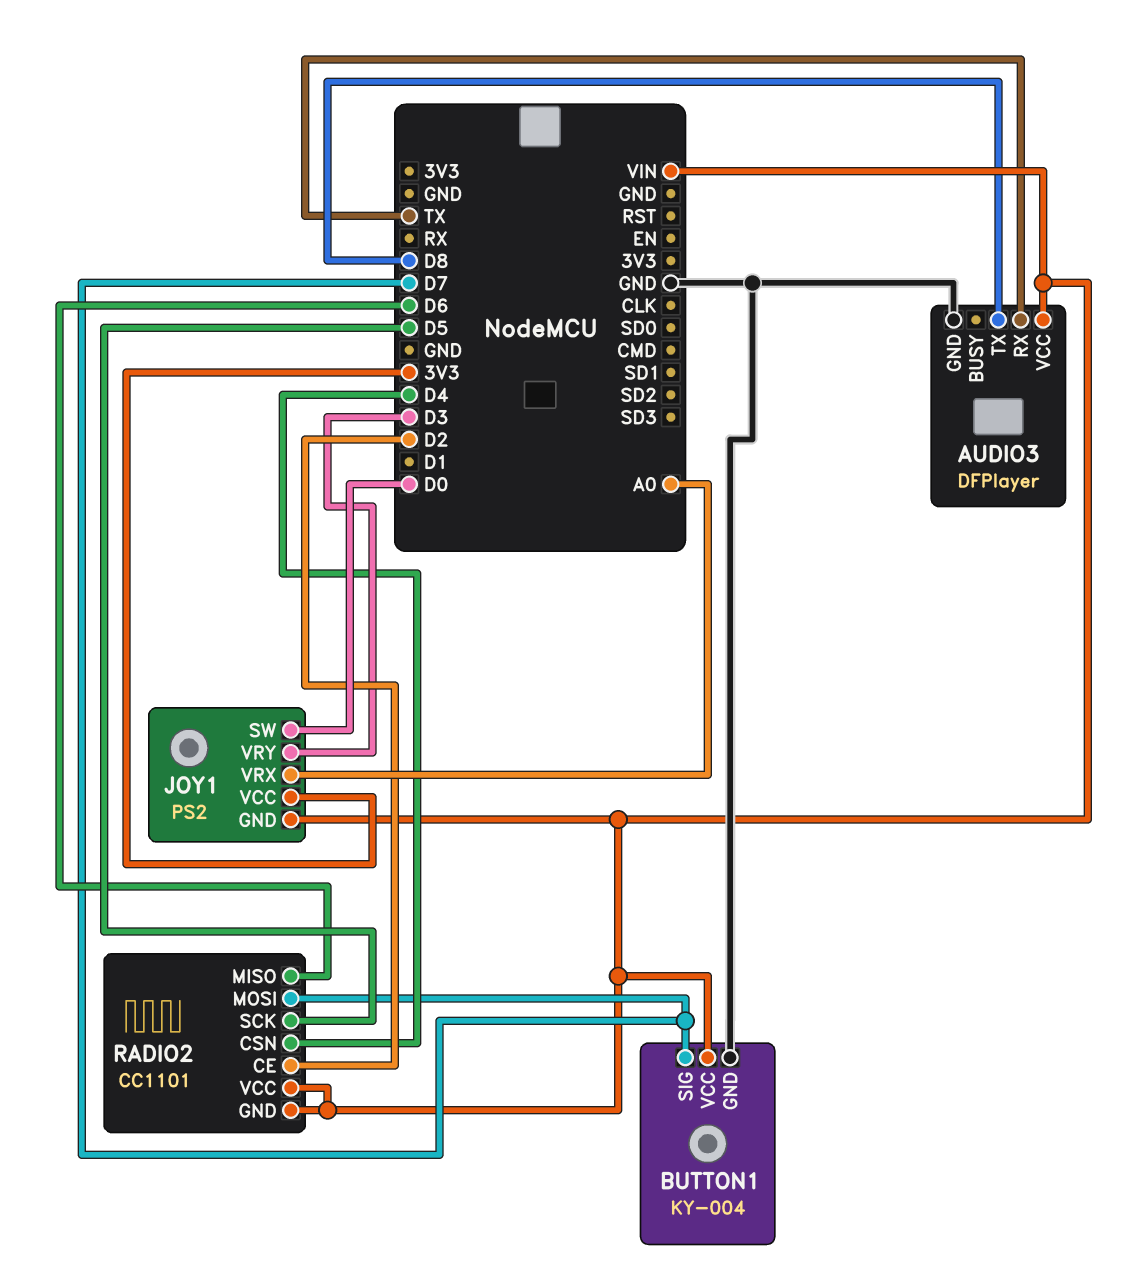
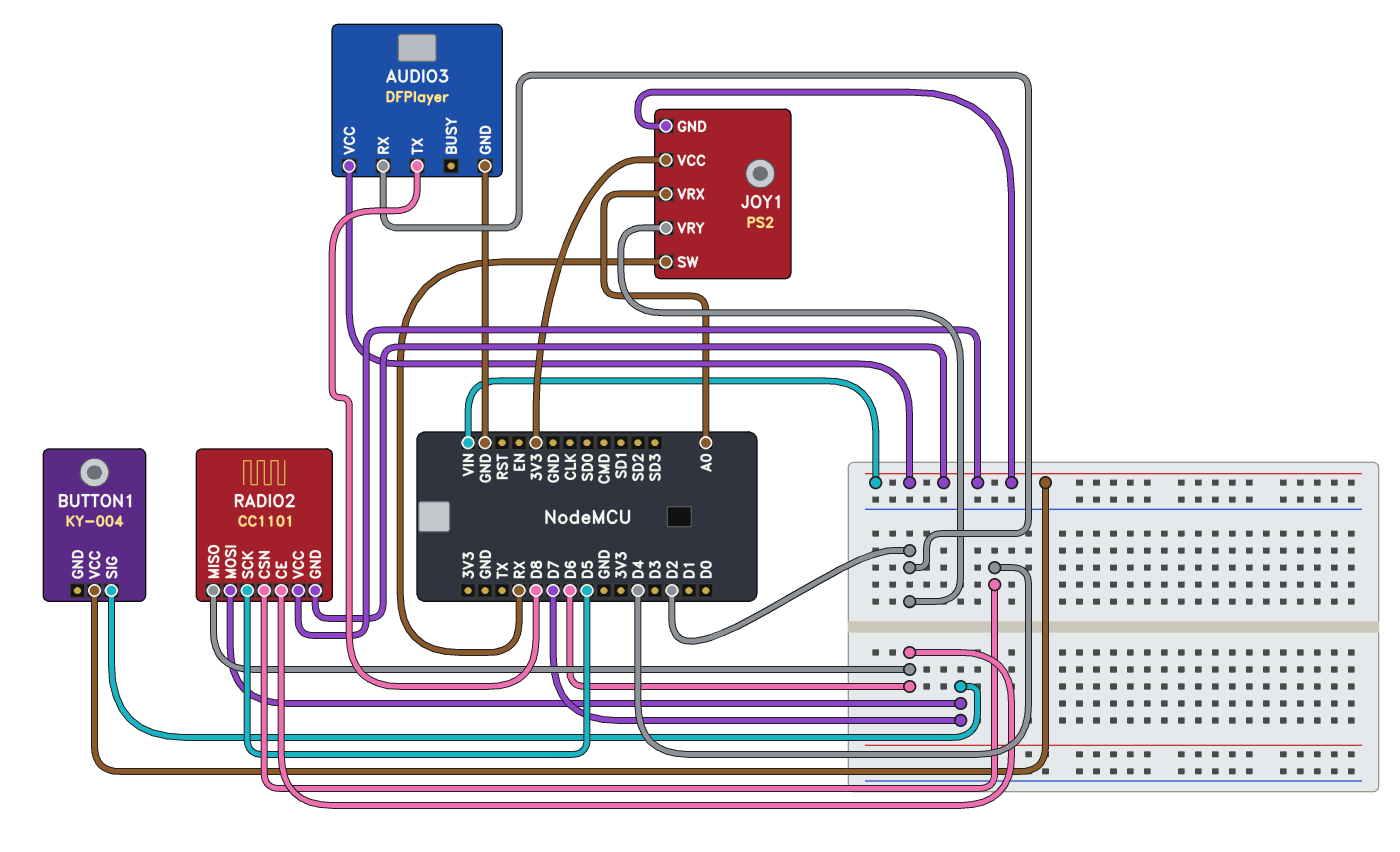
AUDIO3 pin RX: TX -> D2
BUTTON1 pin GND: GND -> none
JOY1 pin SW: D0 -> RX
JOY1 pin VRY: D3 -> D2
RADIO2 pin CE: D2 -> D6

